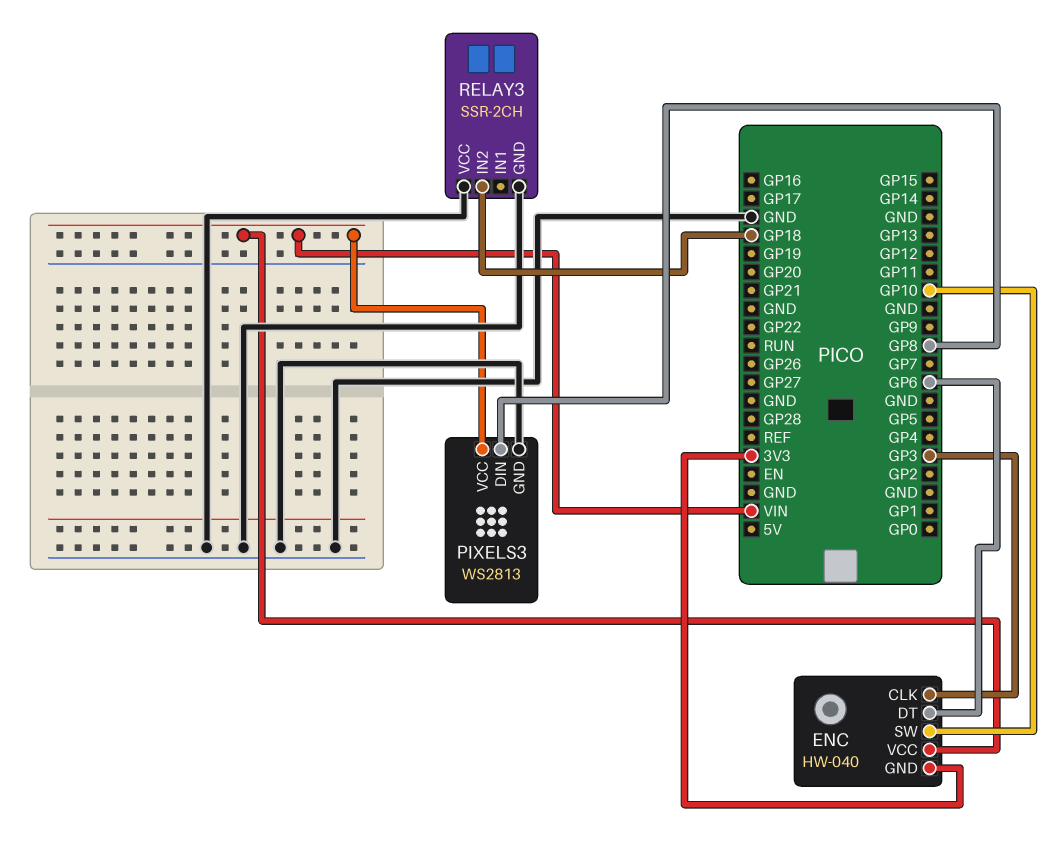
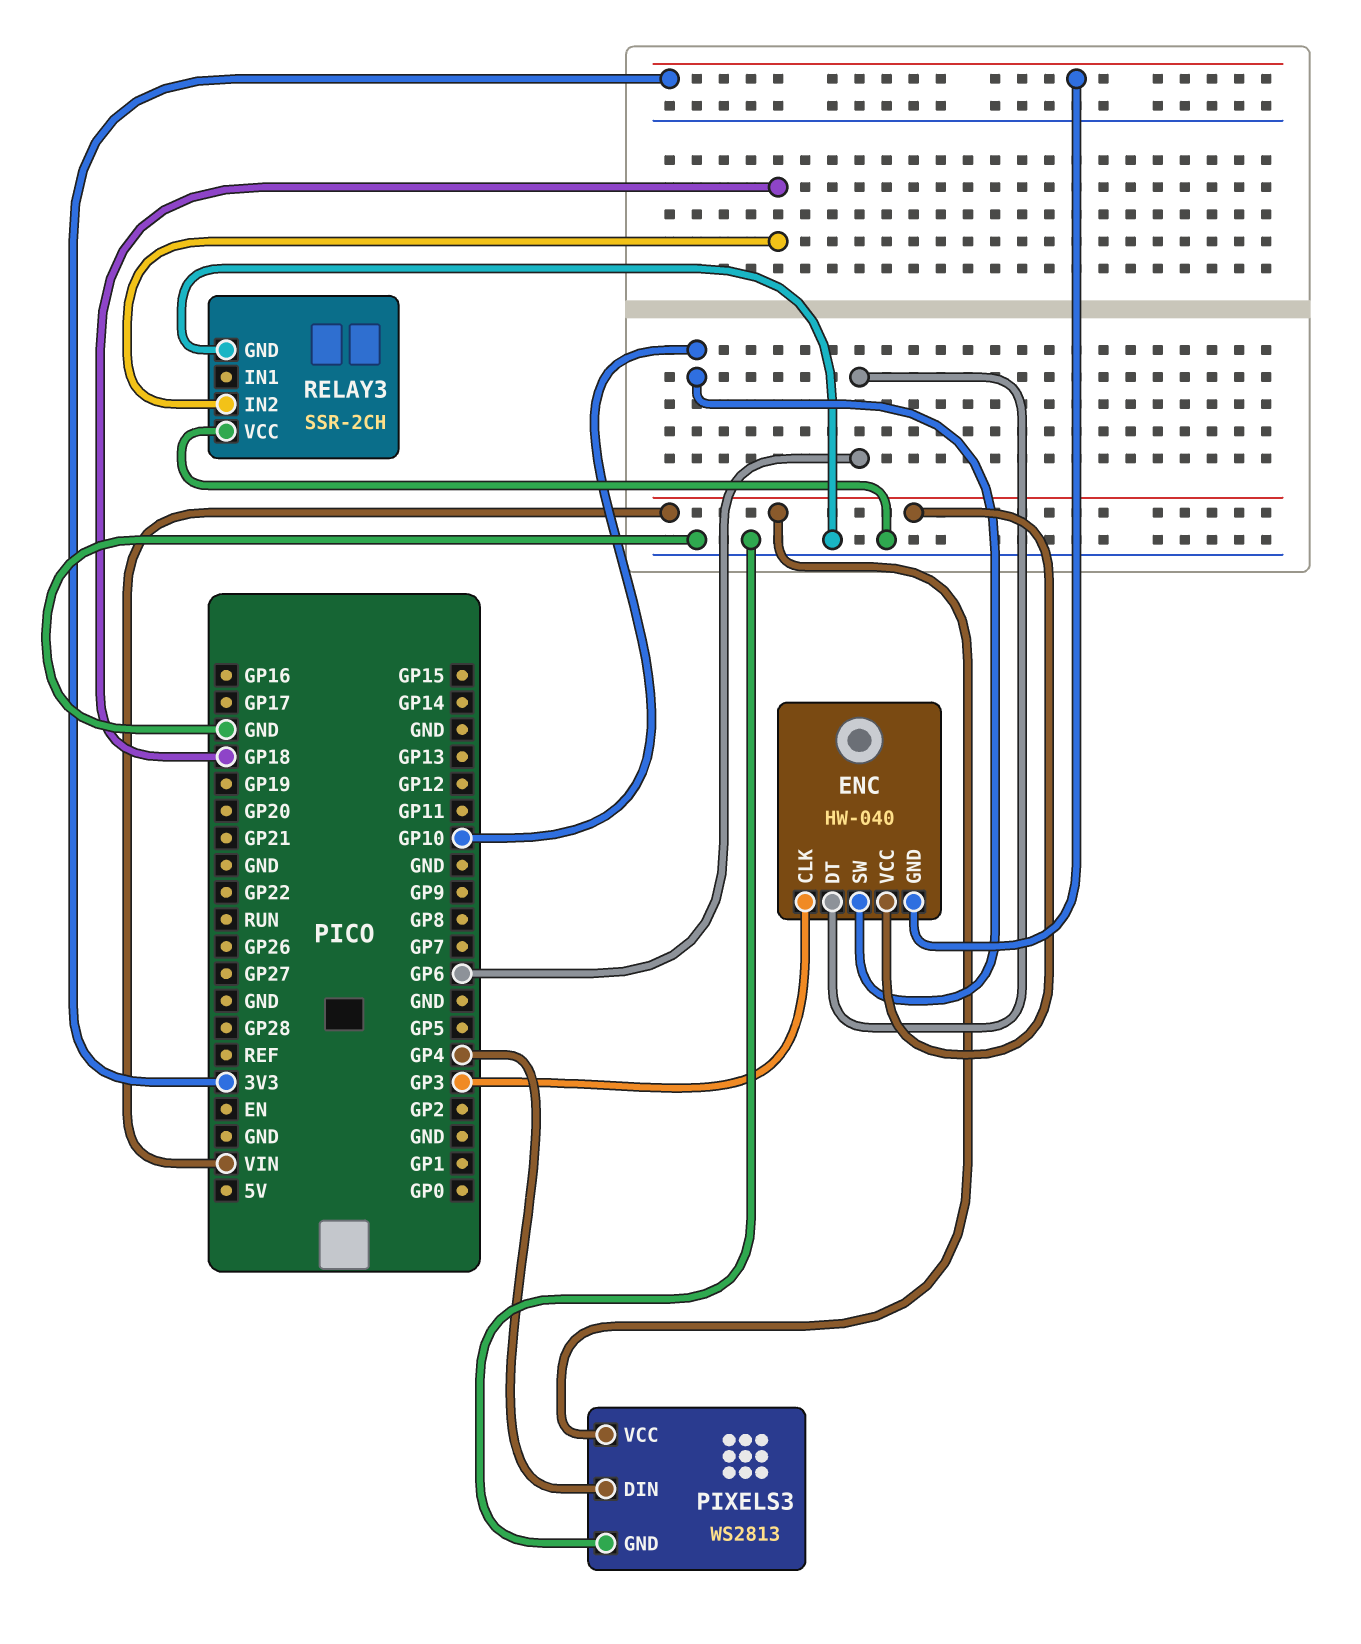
PIXELS3 pin DIN: GP8 -> GP4

